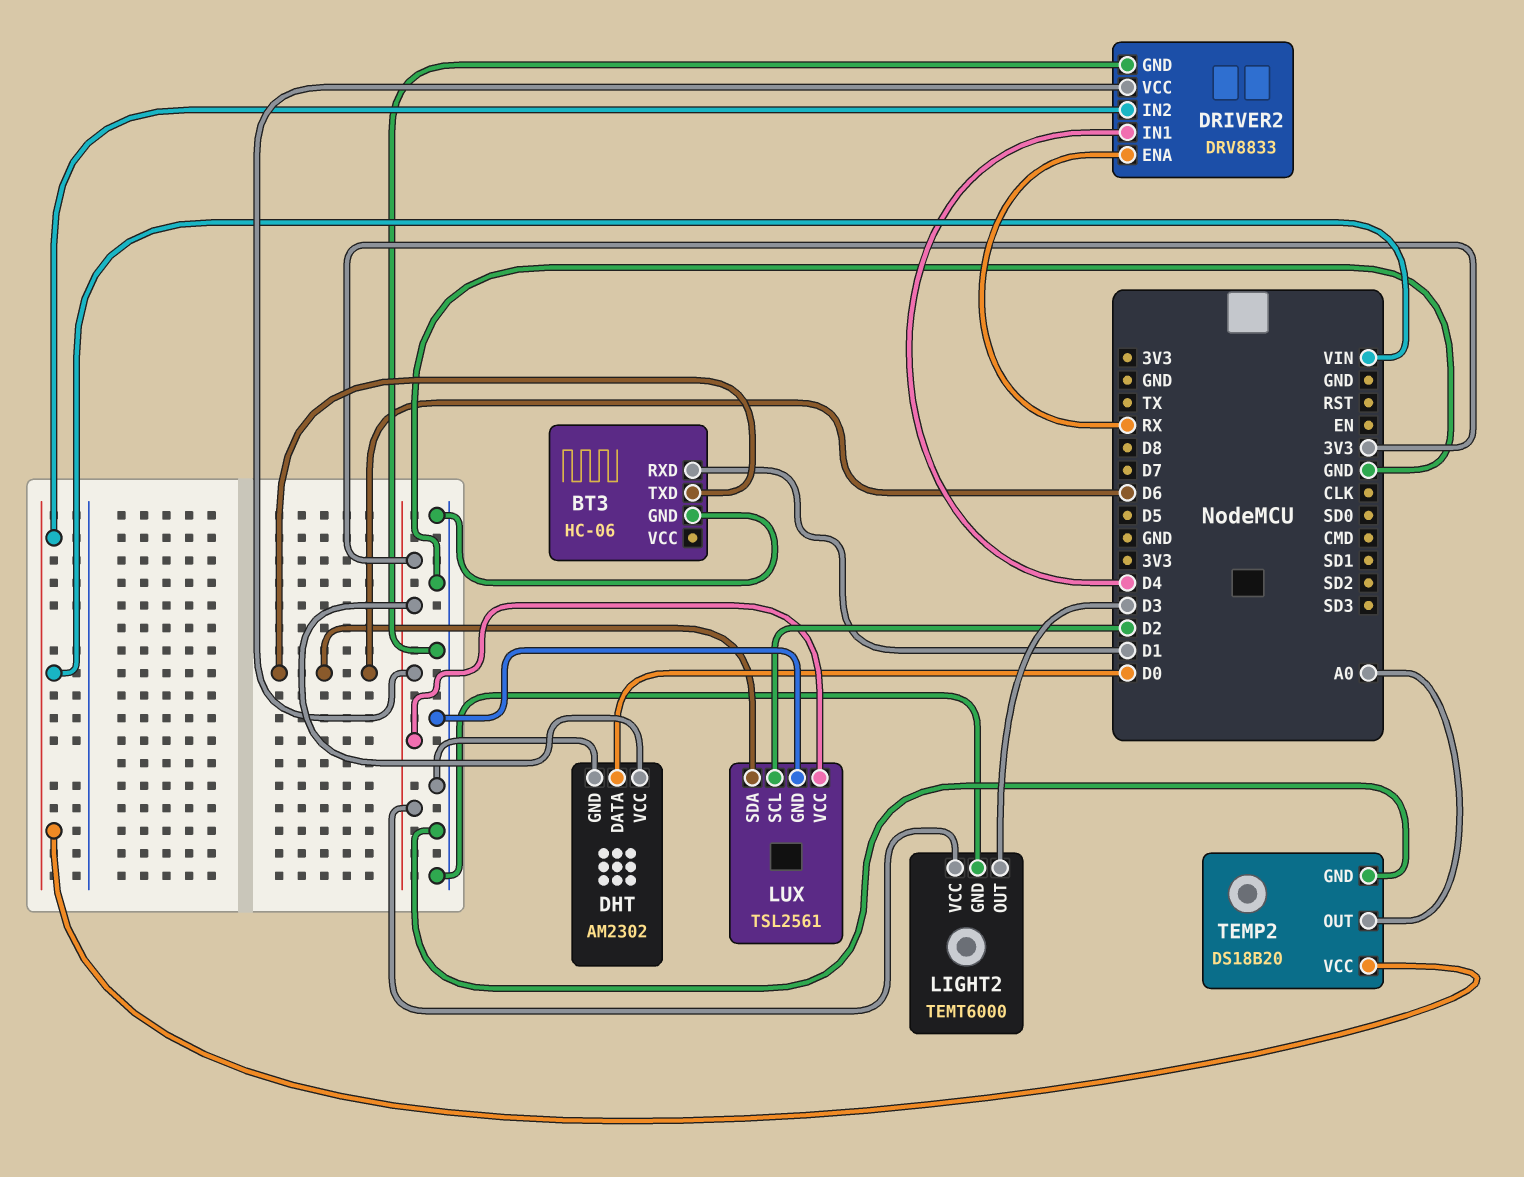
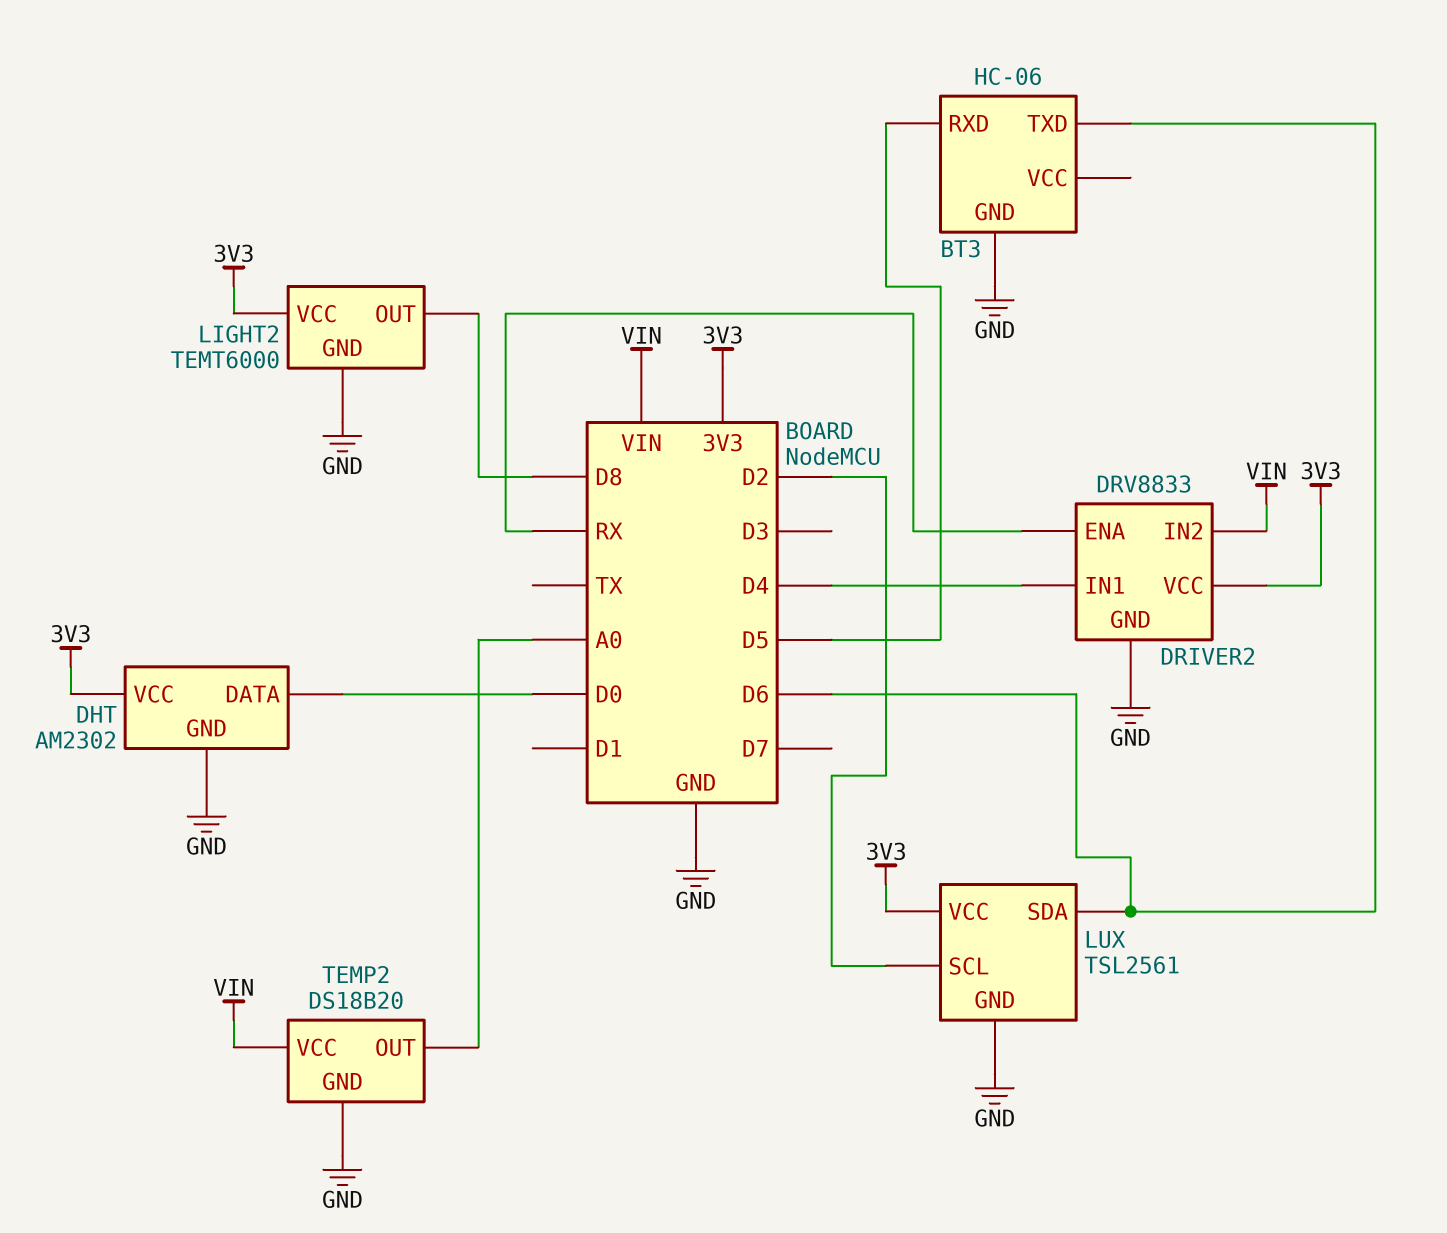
BT3 pin RXD: D1 -> D5
LIGHT2 pin OUT: D3 -> D8

